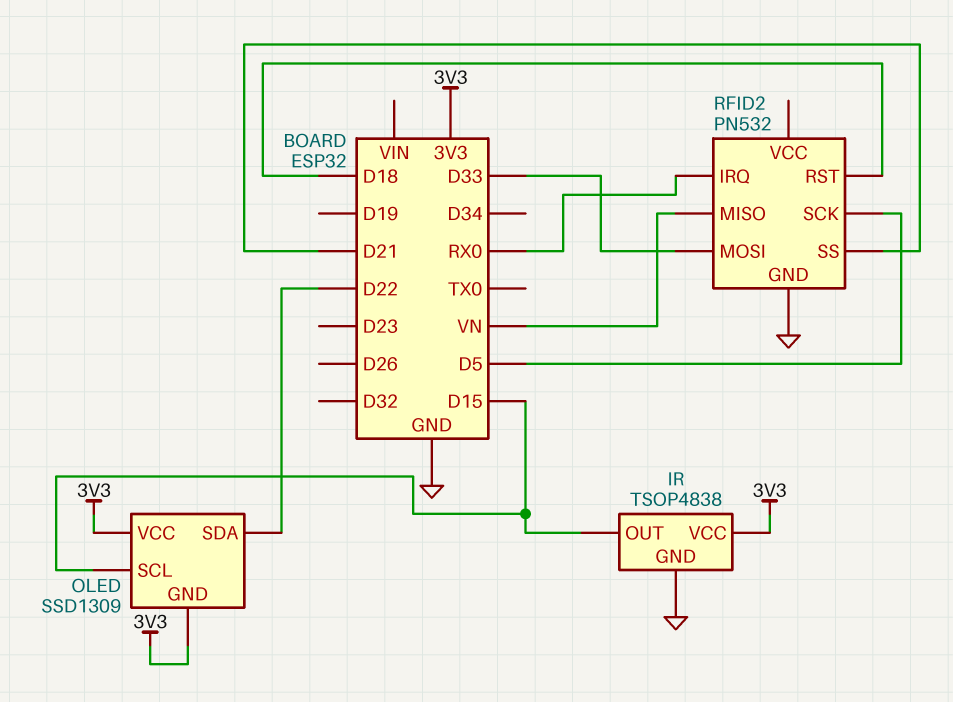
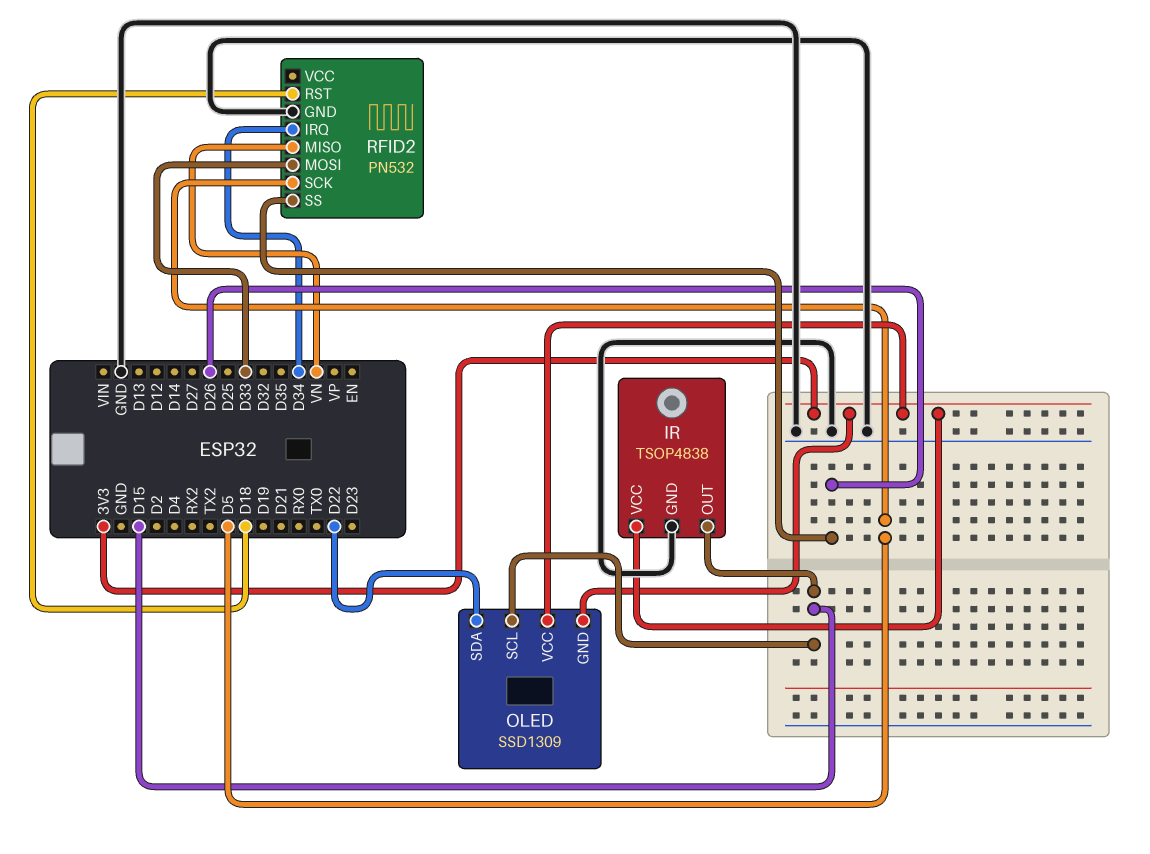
RFID2 pin IRQ: RX0 -> D34
RFID2 pin SS: D21 -> D26

